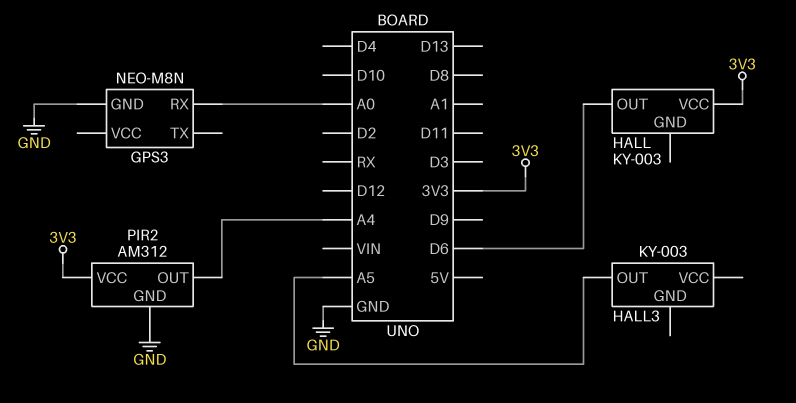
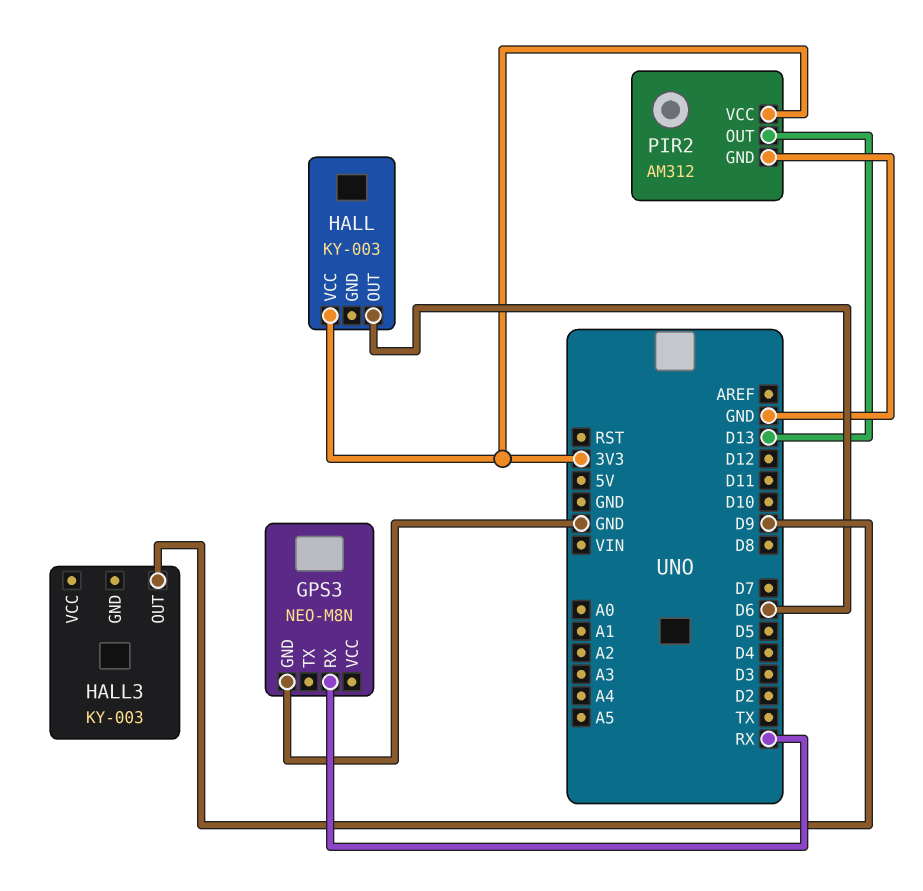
GPS3 pin RX: A0 -> RX
HALL3 pin OUT: A5 -> D9
PIR2 pin OUT: A4 -> D13

